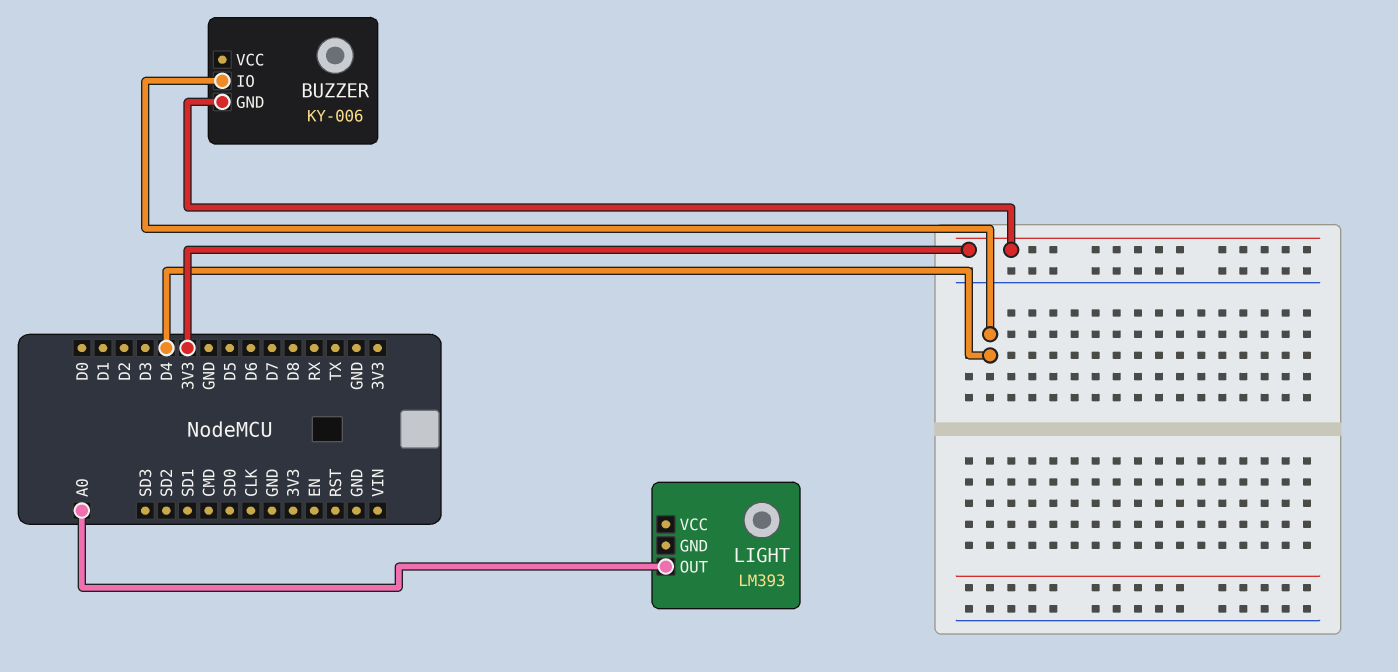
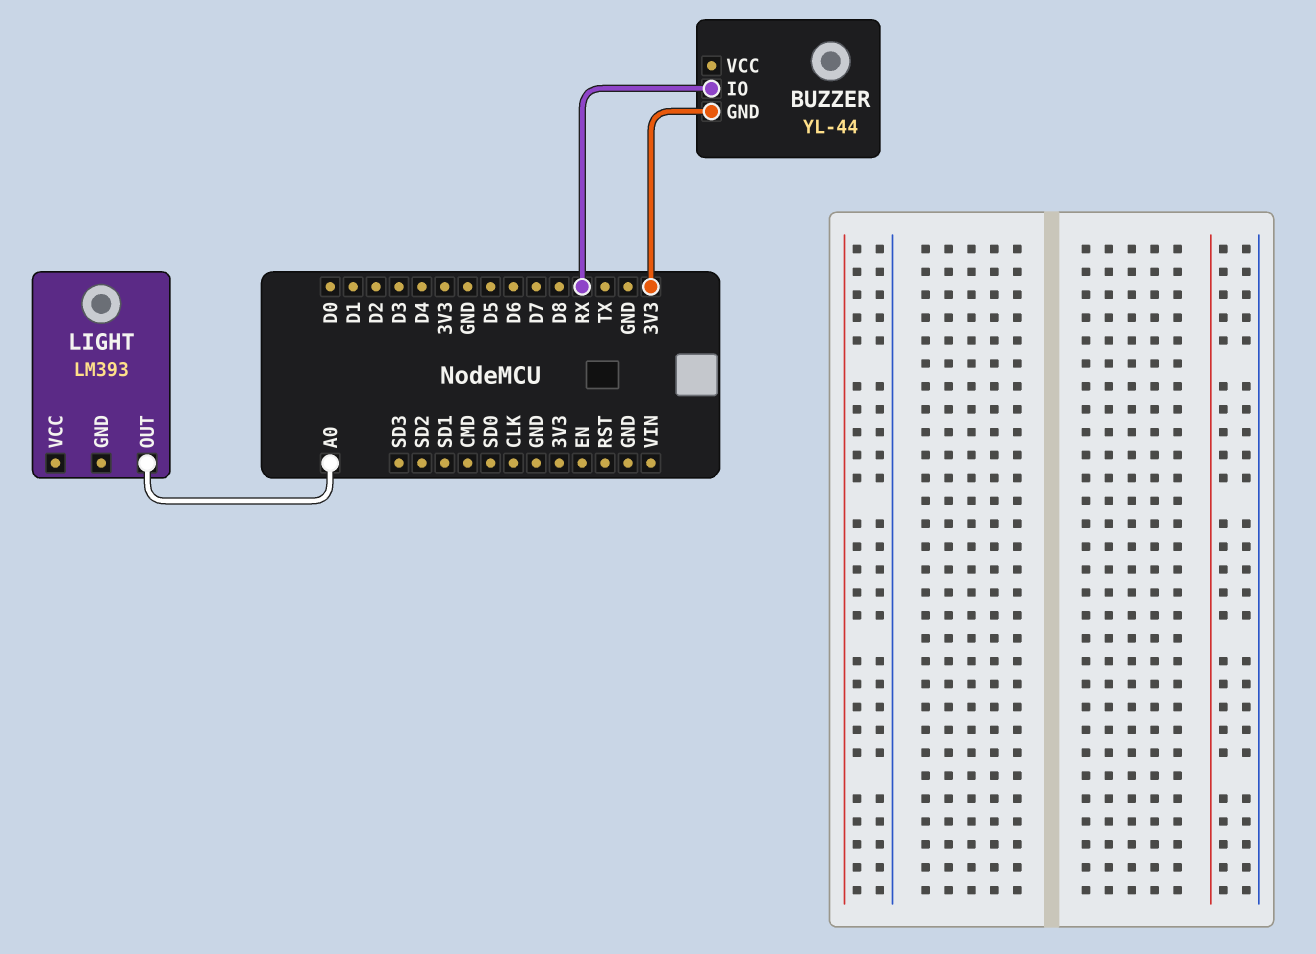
BUZZER: KY-006 -> YL-44
BUZZER pin IO: D4 -> RX

